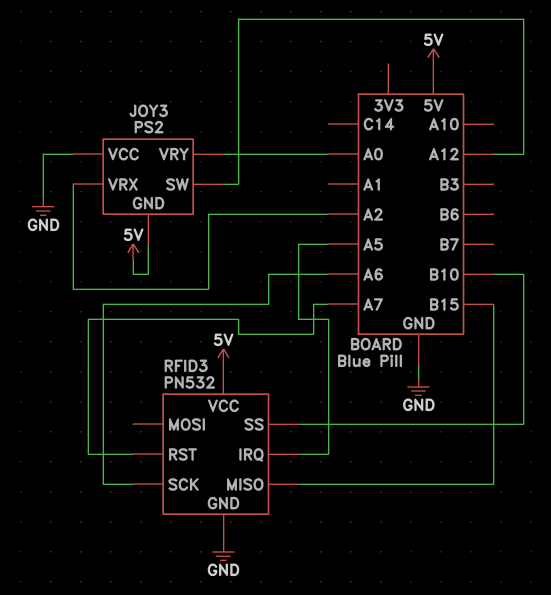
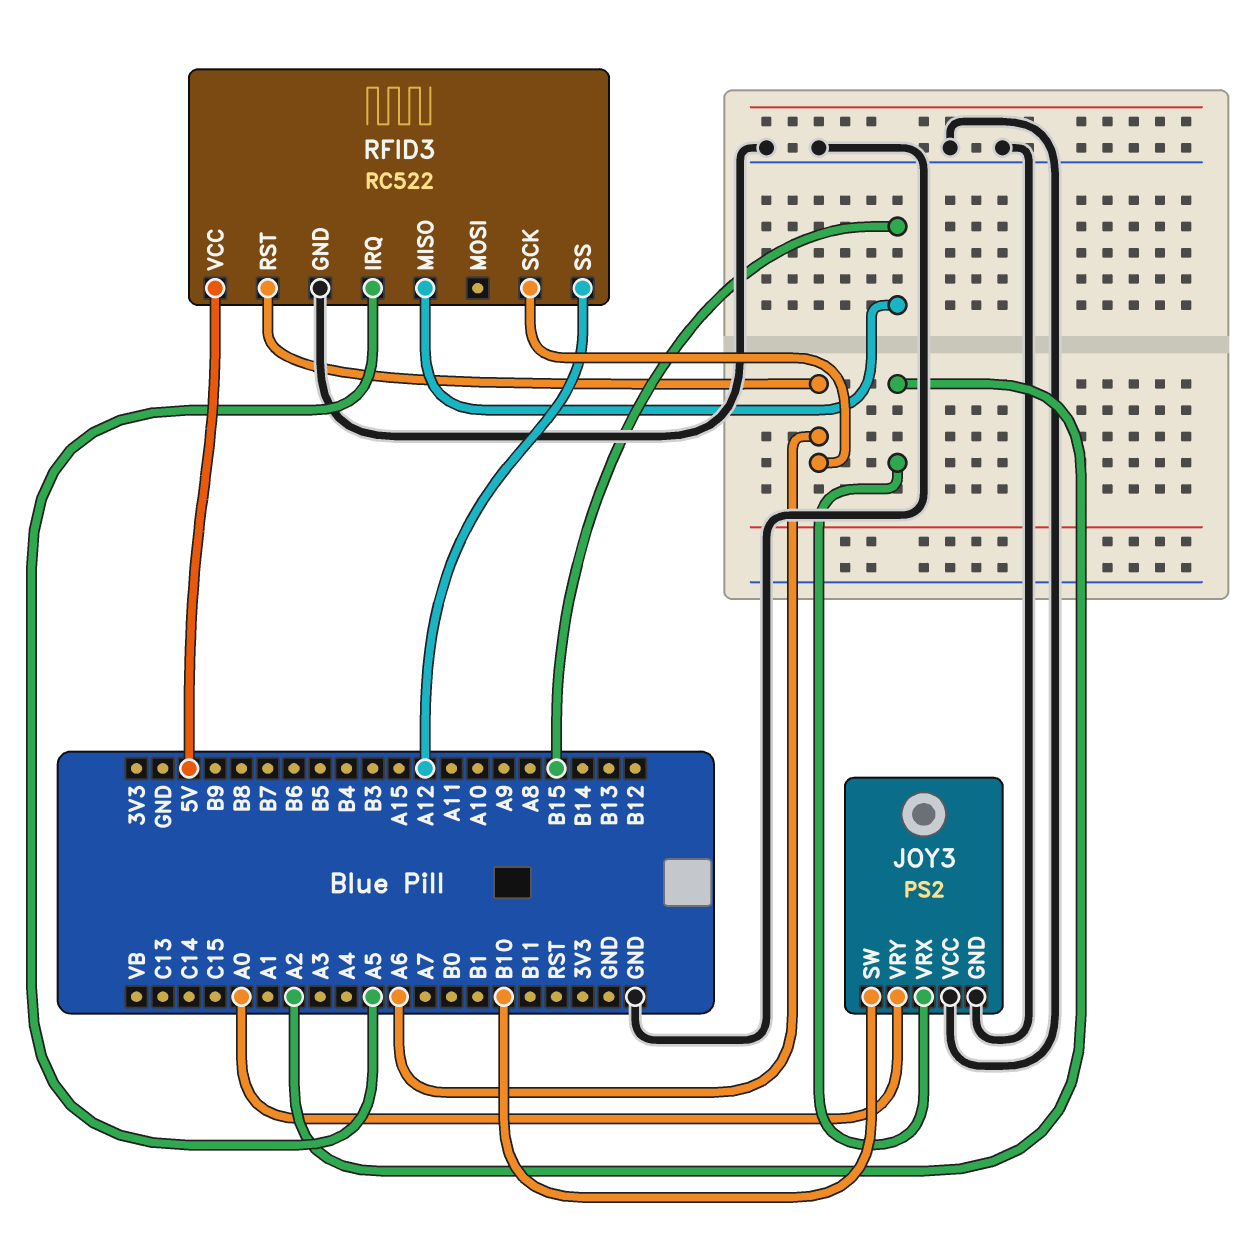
JOY3 pin GND: 5V -> GND
JOY3 pin SW: A12 -> B10
RFID3: PN532 -> RC522
RFID3 pin RST: A7 -> A6
RFID3 pin SS: B10 -> A12

